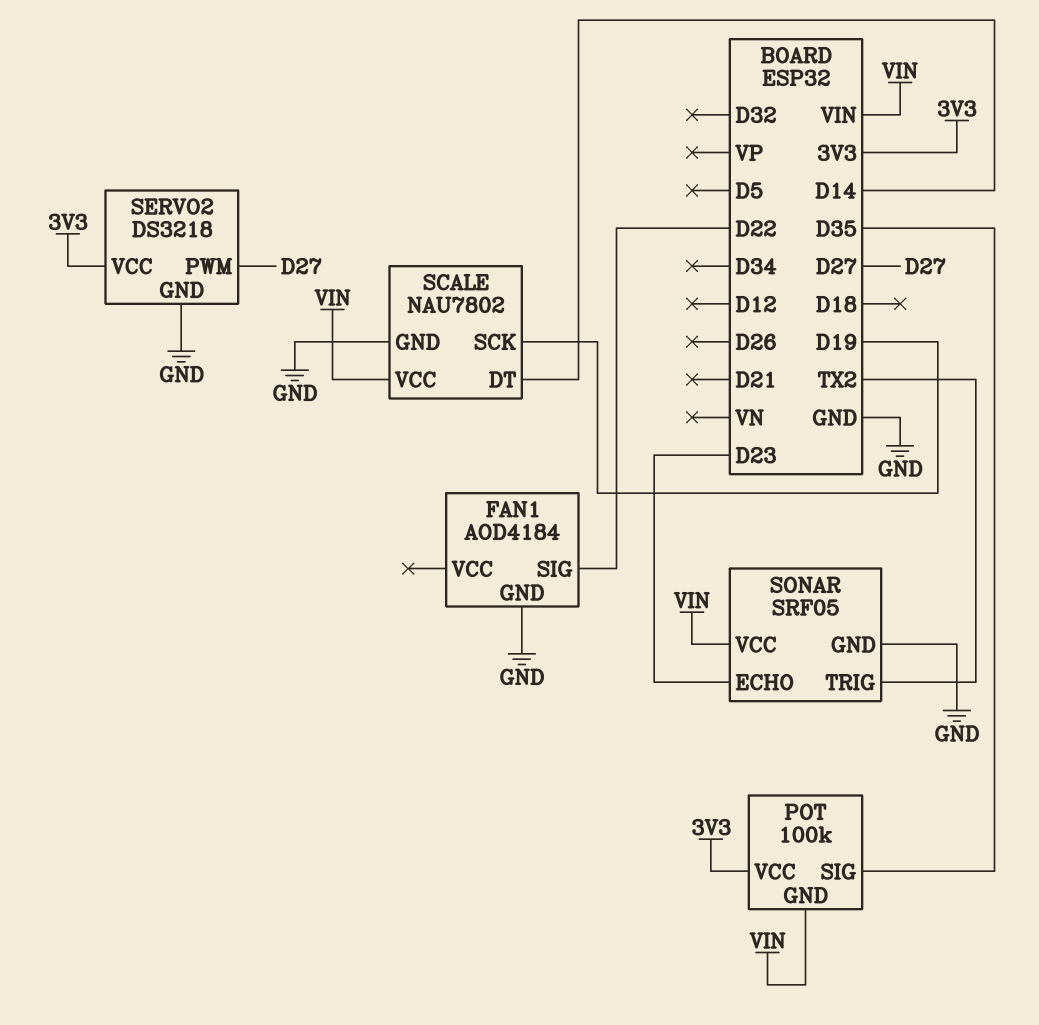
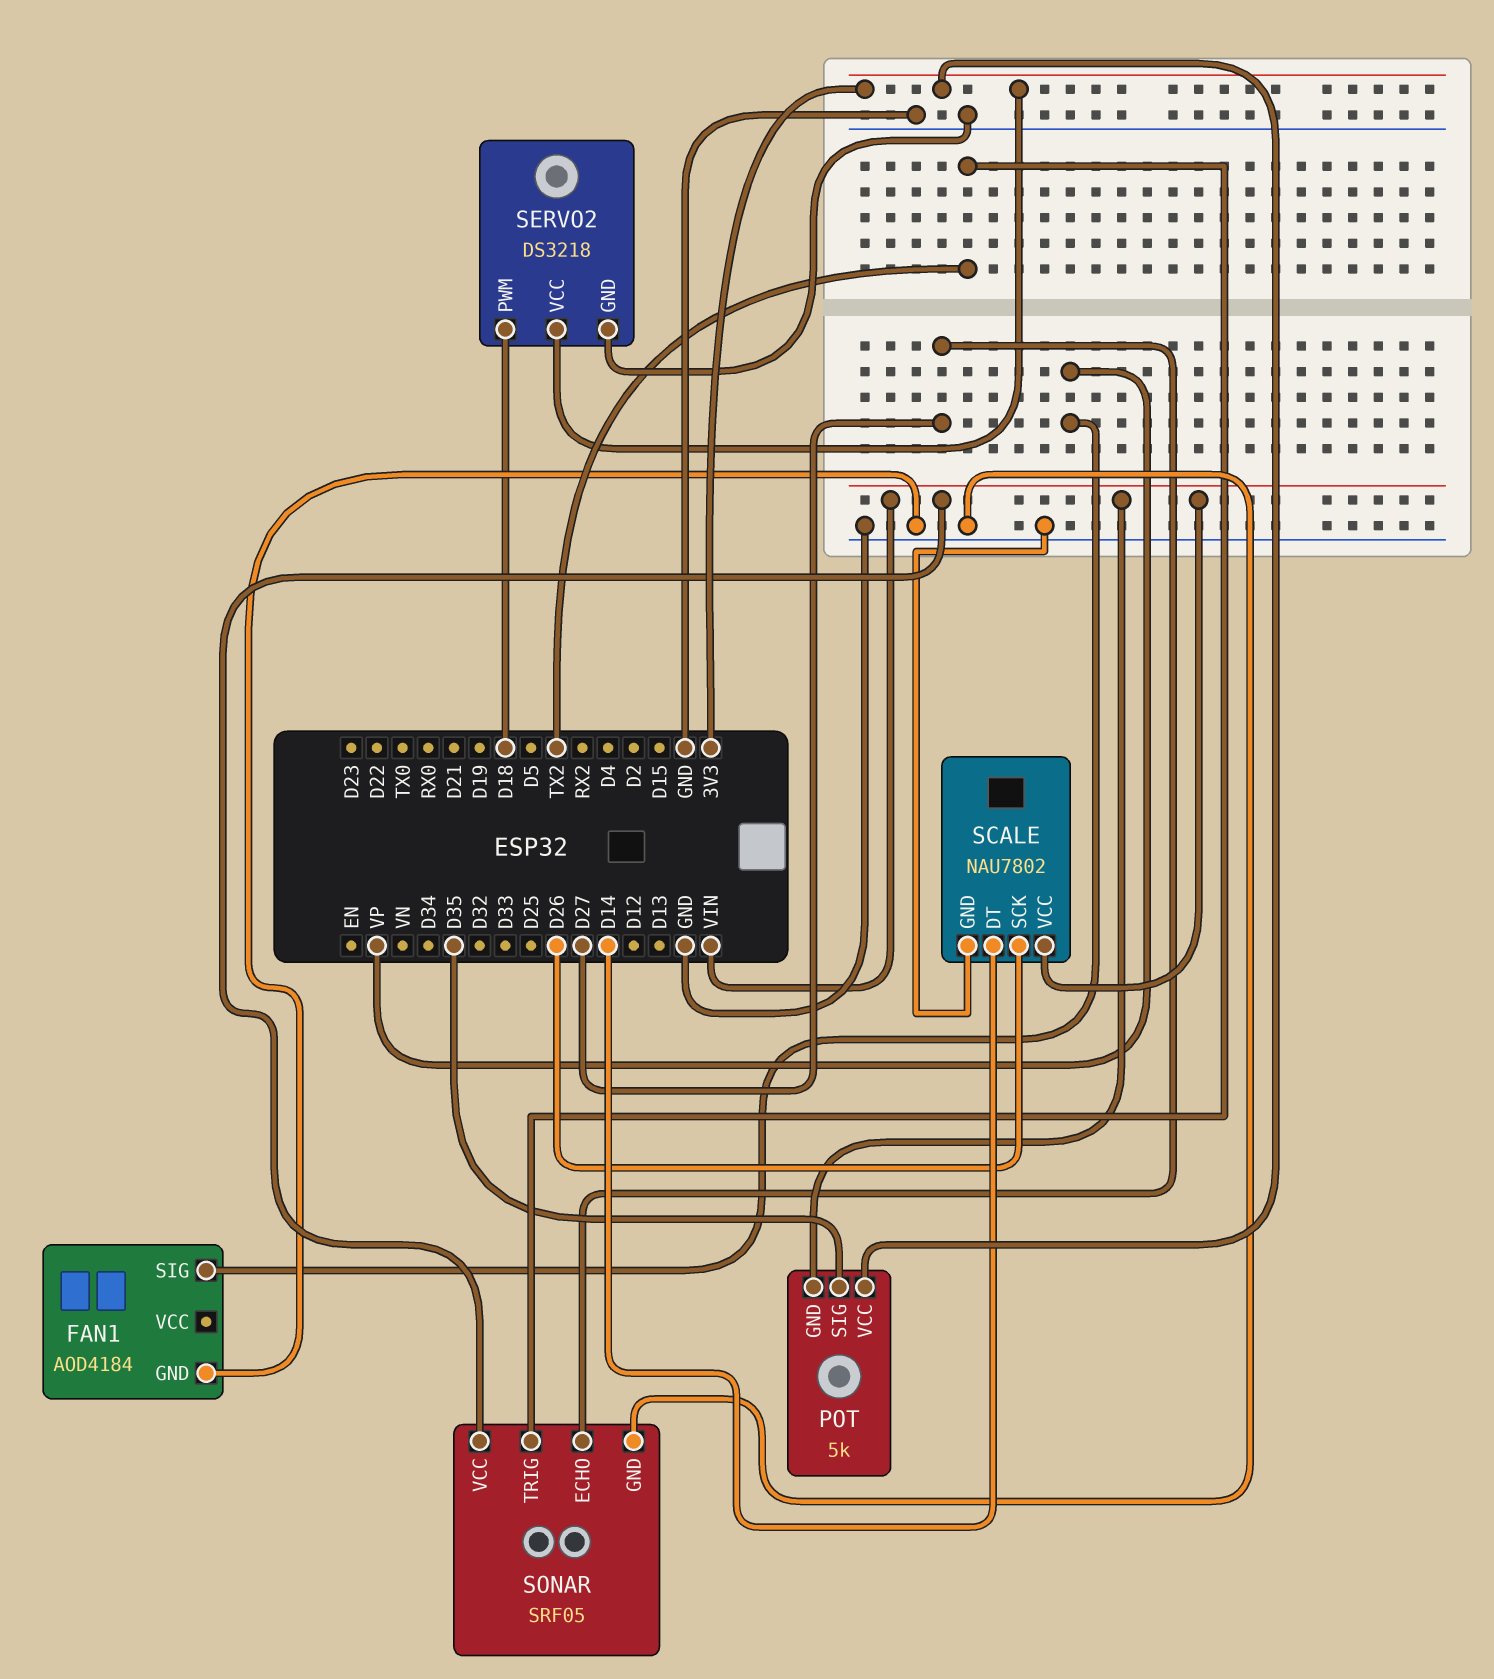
FAN1 pin SIG: D22 -> VP
POT: 100k -> 5k
SCALE pin SCK: D19 -> D26
SERVO2 pin PWM: D27 -> D18
SONAR pin ECHO: D23 -> D27

